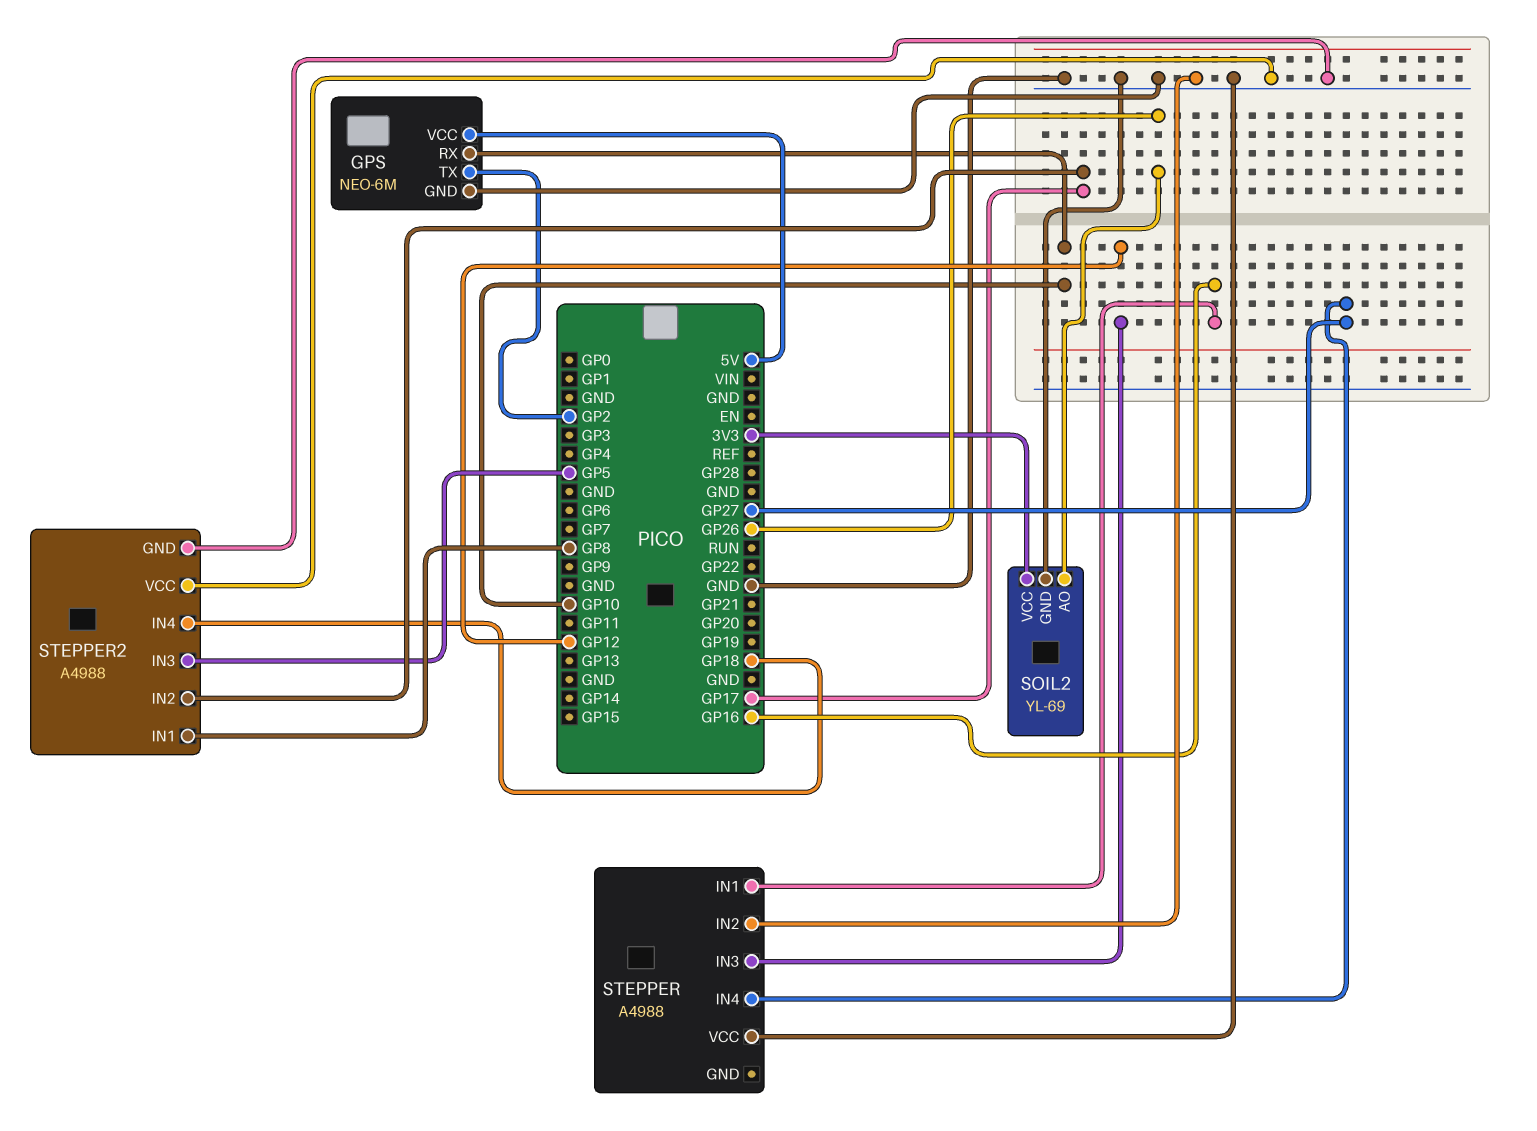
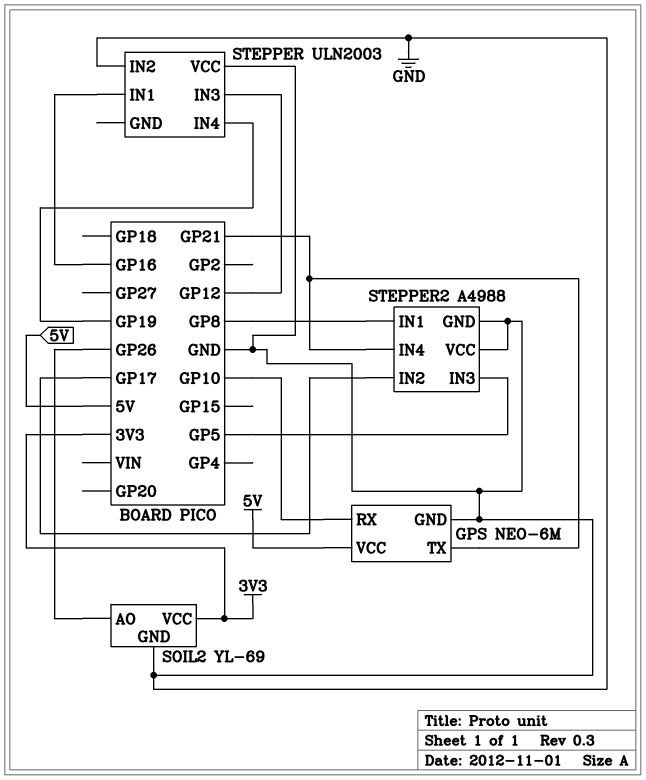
GPS pin TX: GP2 -> GP21
STEPPER: A4988 -> ULN2003
STEPPER pin IN4: GP27 -> GP19
STEPPER2 pin IN4: GP18 -> GP21

